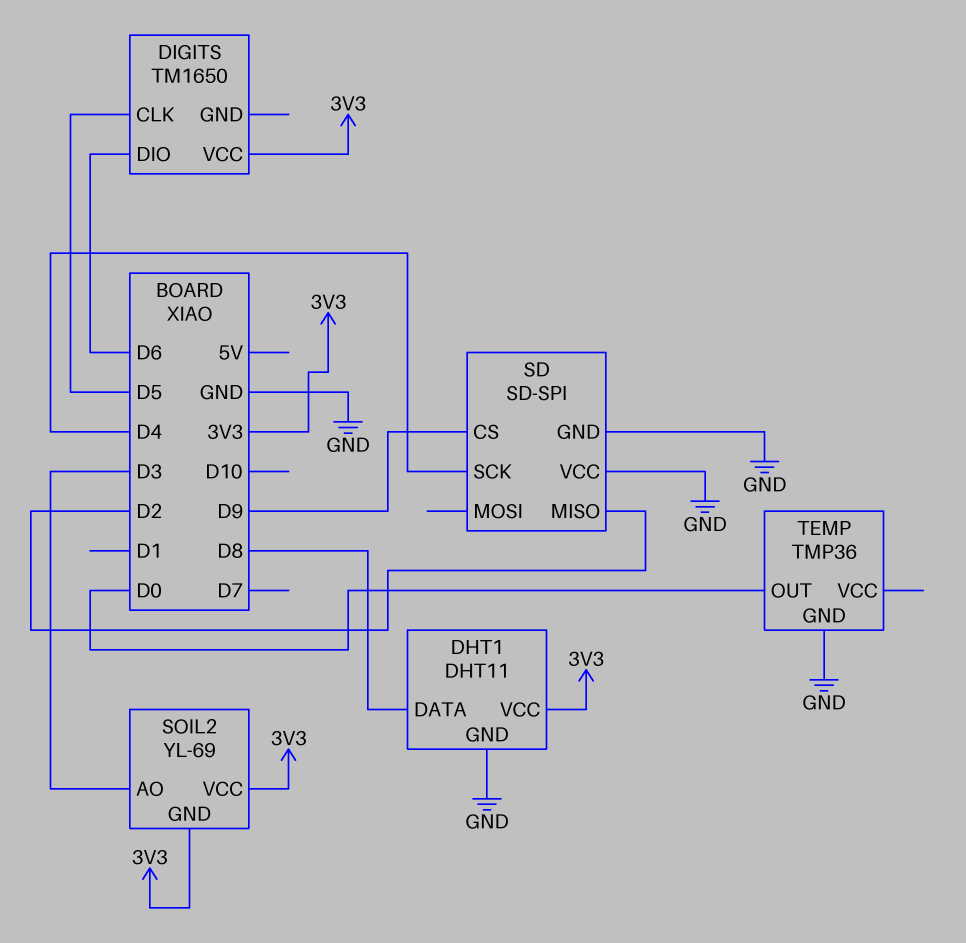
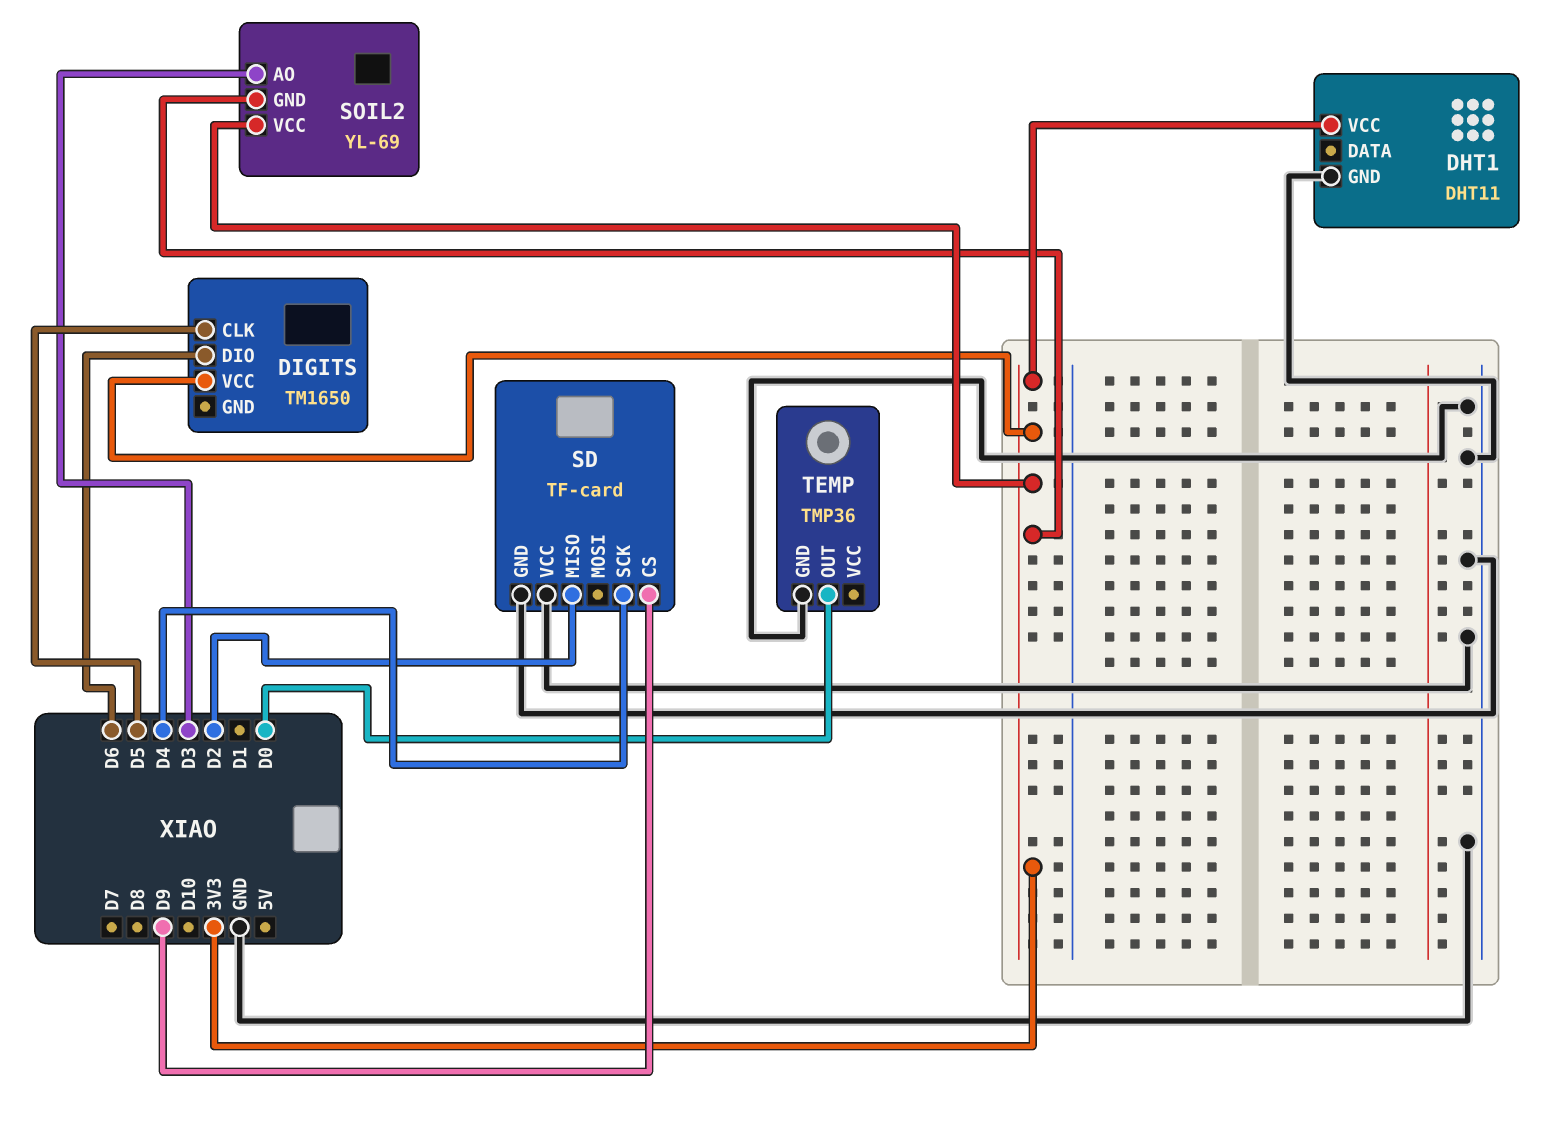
DHT1 pin DATA: D8 -> none
SD: SD-SPI -> TF-card

